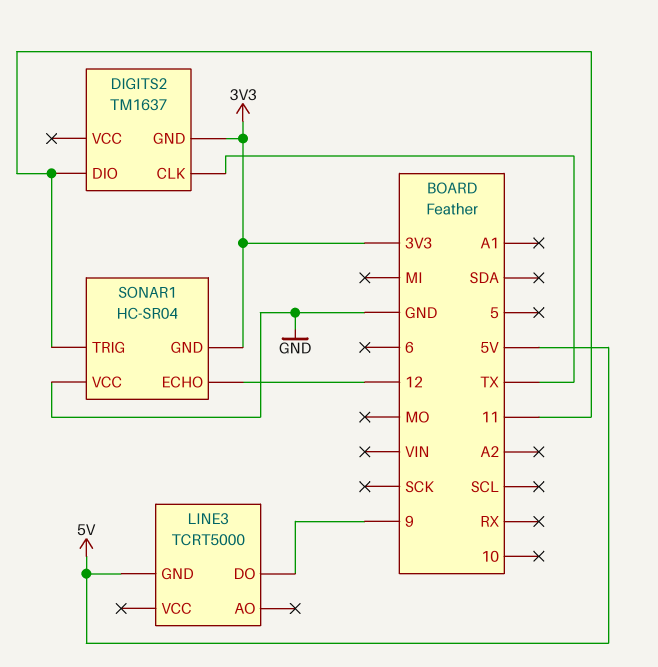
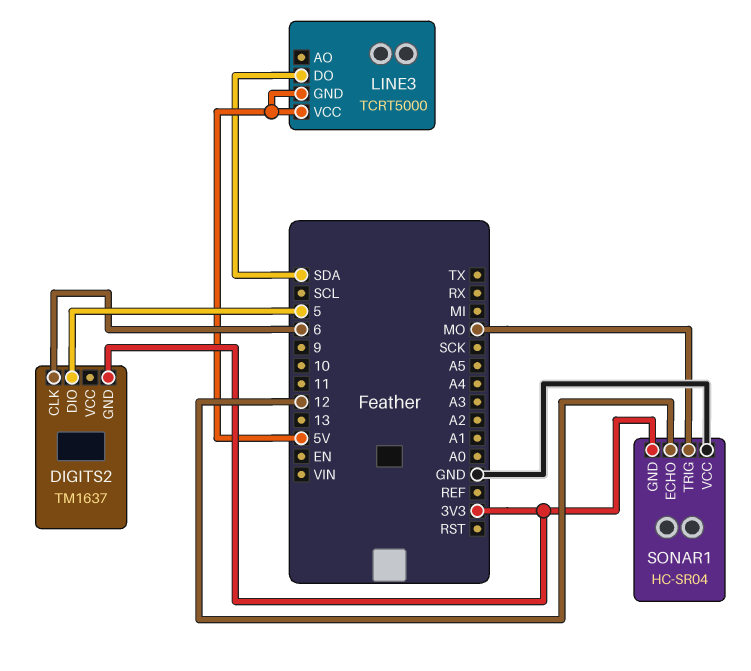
DIGITS2 pin CLK: TX -> 6
DIGITS2 pin DIO: 11 -> 5
LINE3 pin DO: 9 -> SDA
LINE3 pin VCC: none -> 5V
SONAR1 pin TRIG: 11 -> MO

